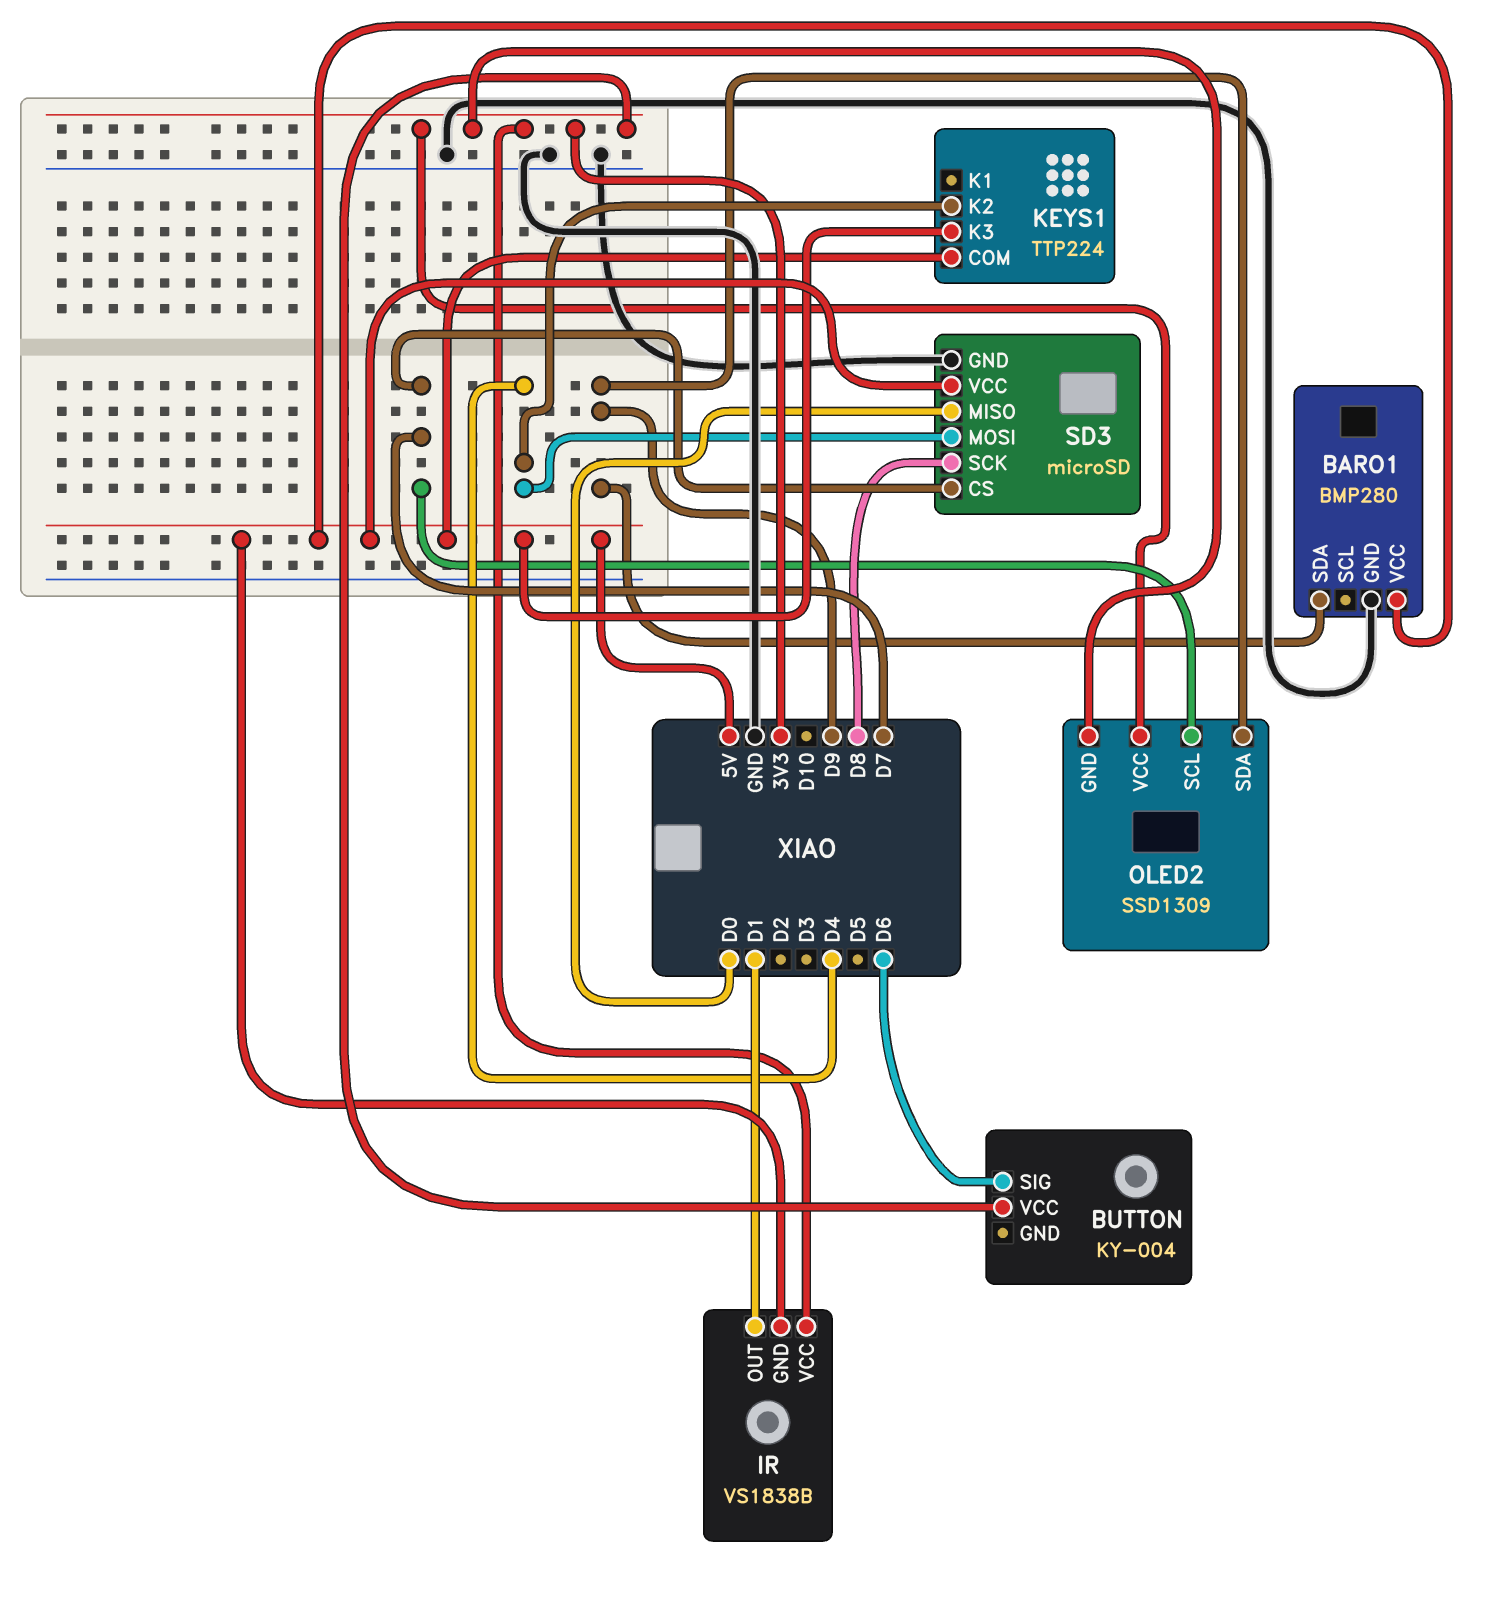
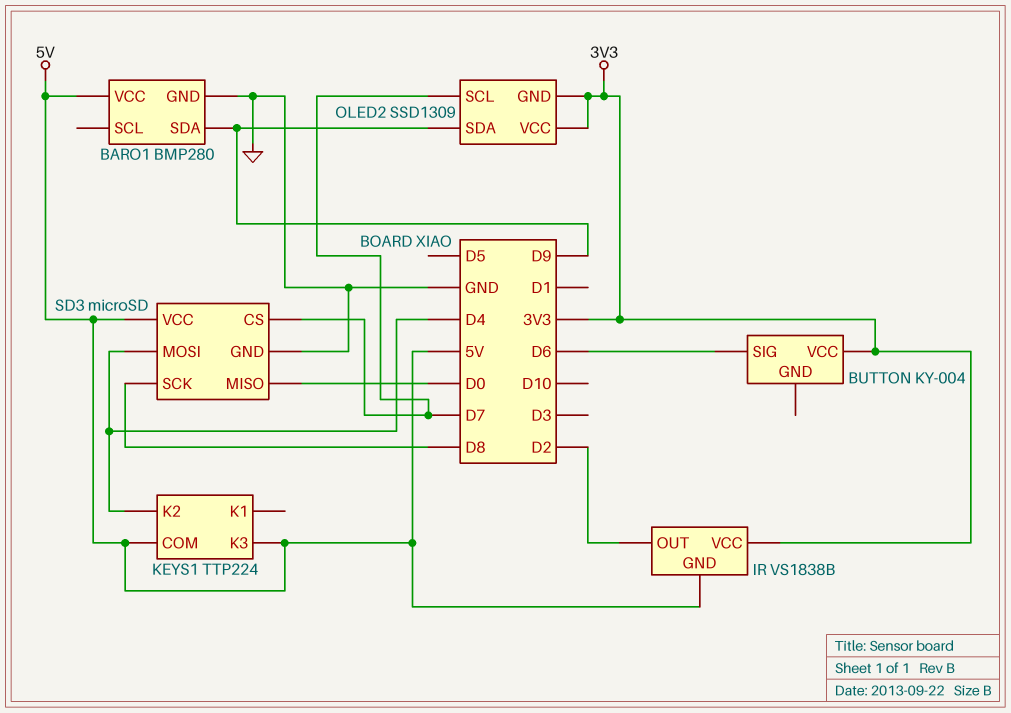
IR pin OUT: D1 -> D2

